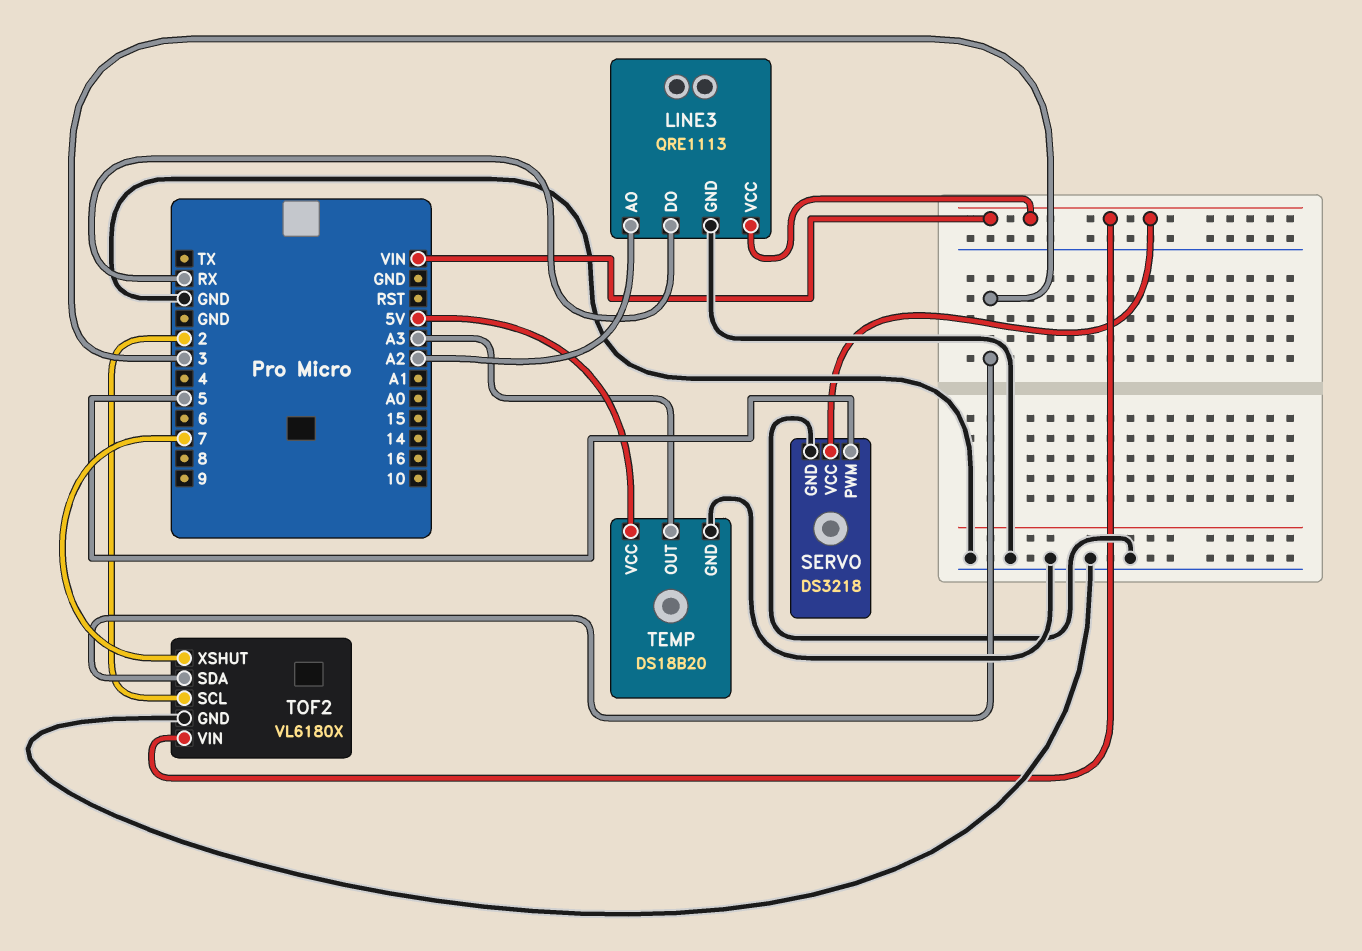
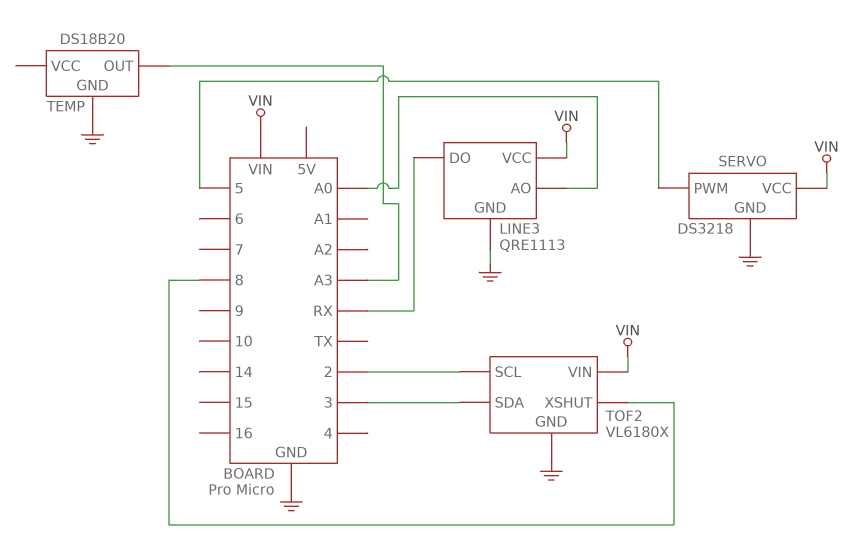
LINE3 pin AO: A2 -> A0
TEMP pin VCC: 5V -> none
TOF2 pin XSHUT: 7 -> 8

